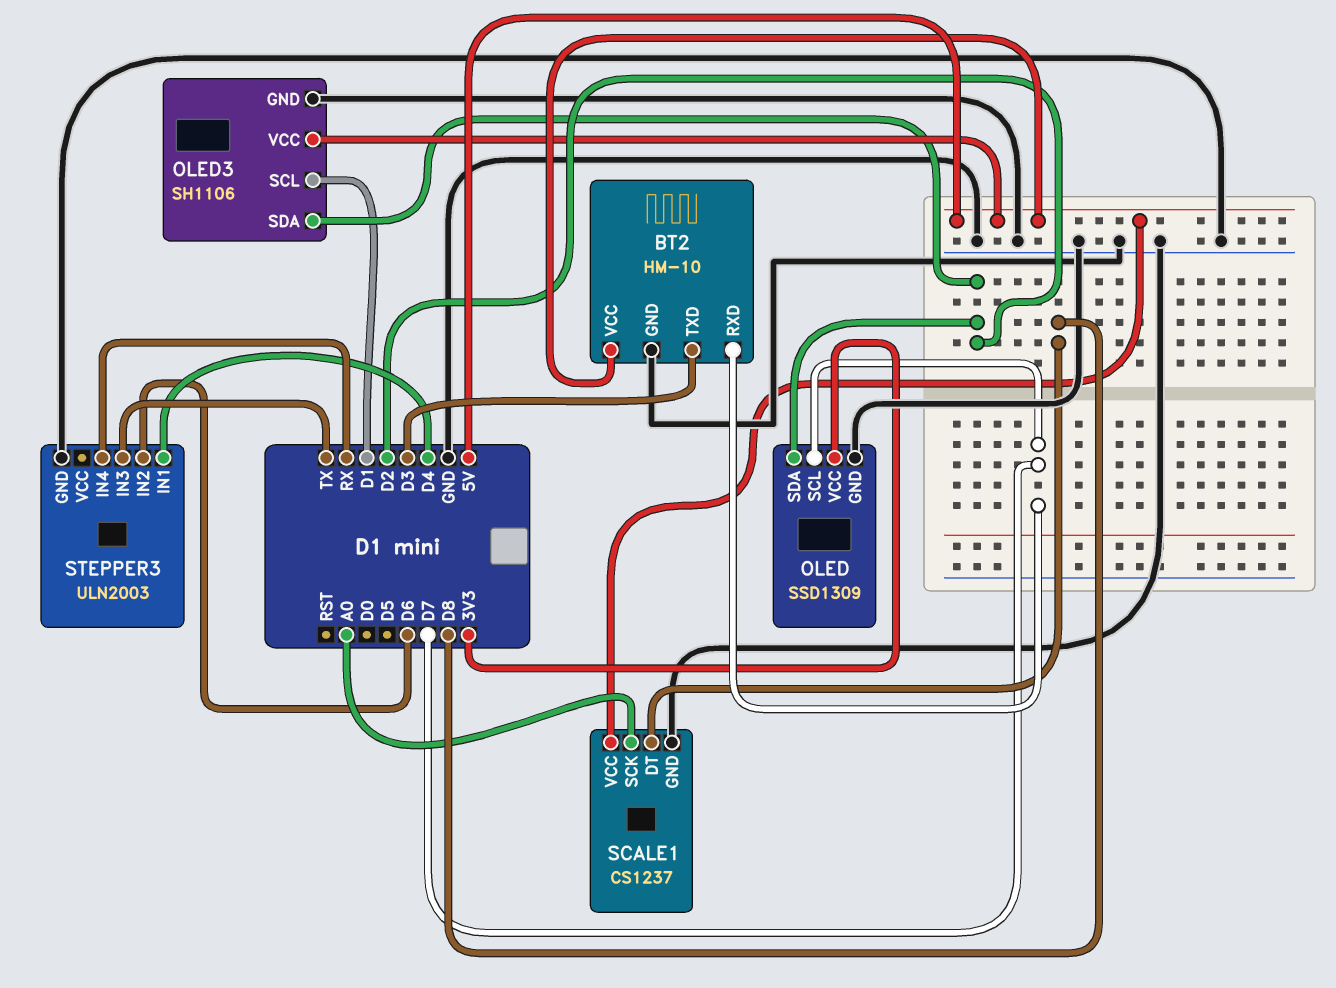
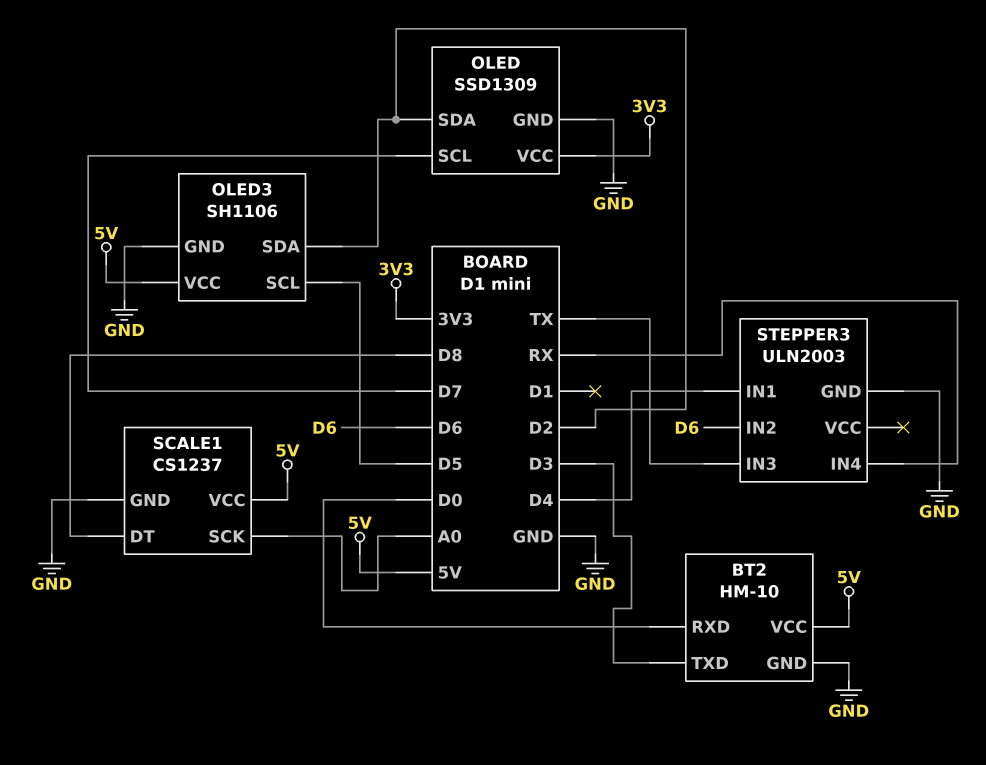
BT2 pin RXD: D7 -> D0
OLED3 pin SCL: D1 -> D5

